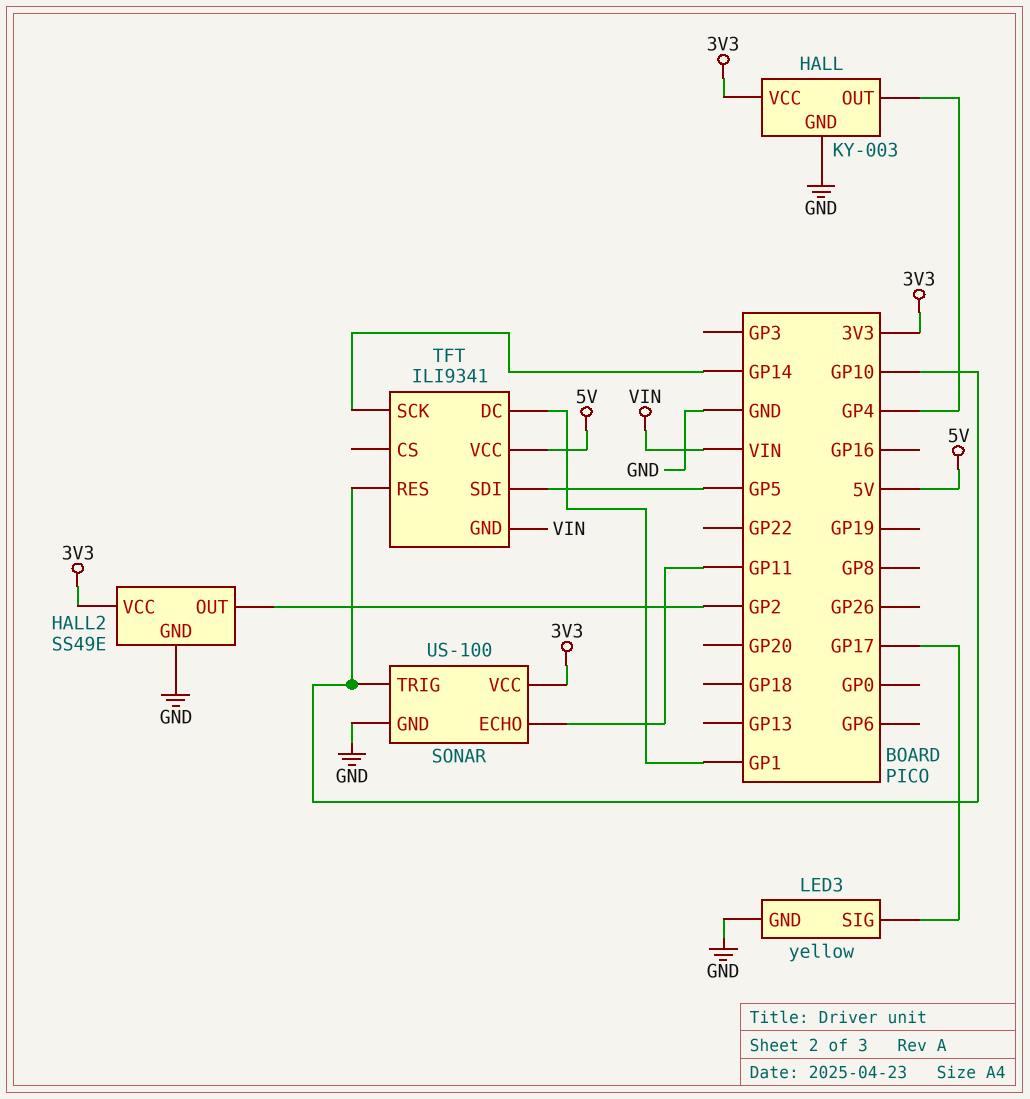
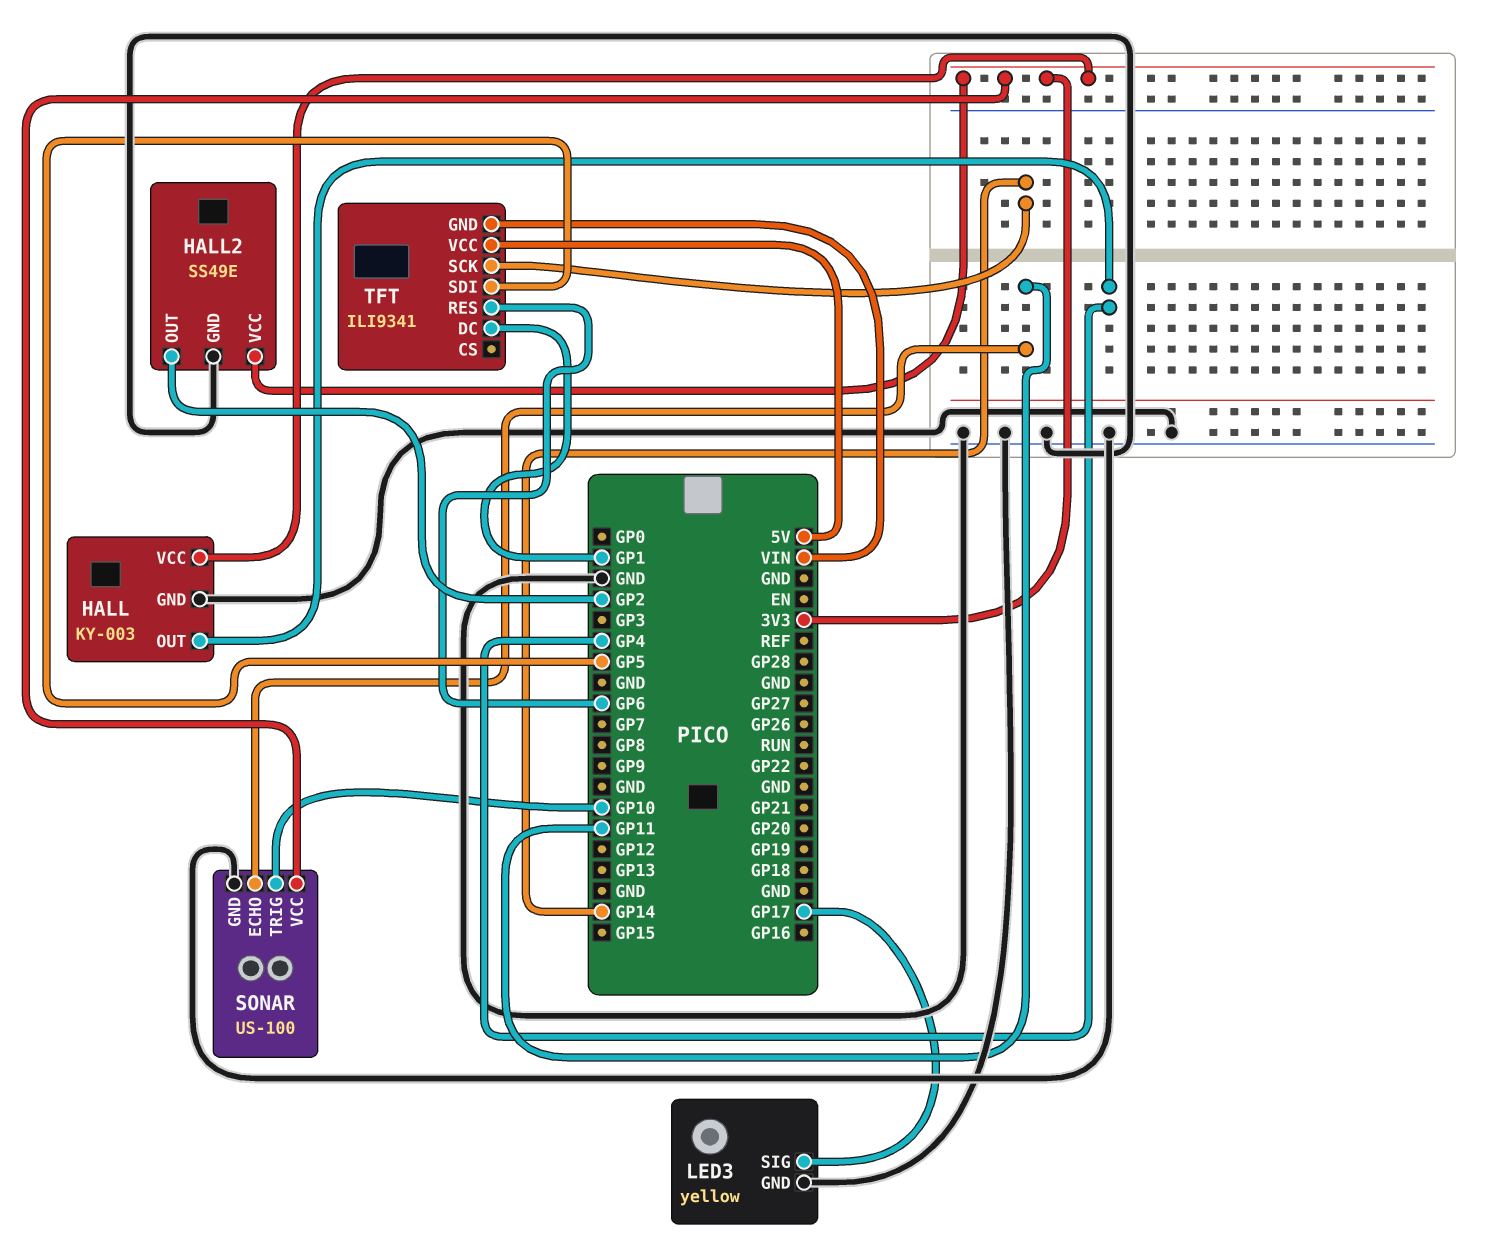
TFT pin RES: GP10 -> GP6

